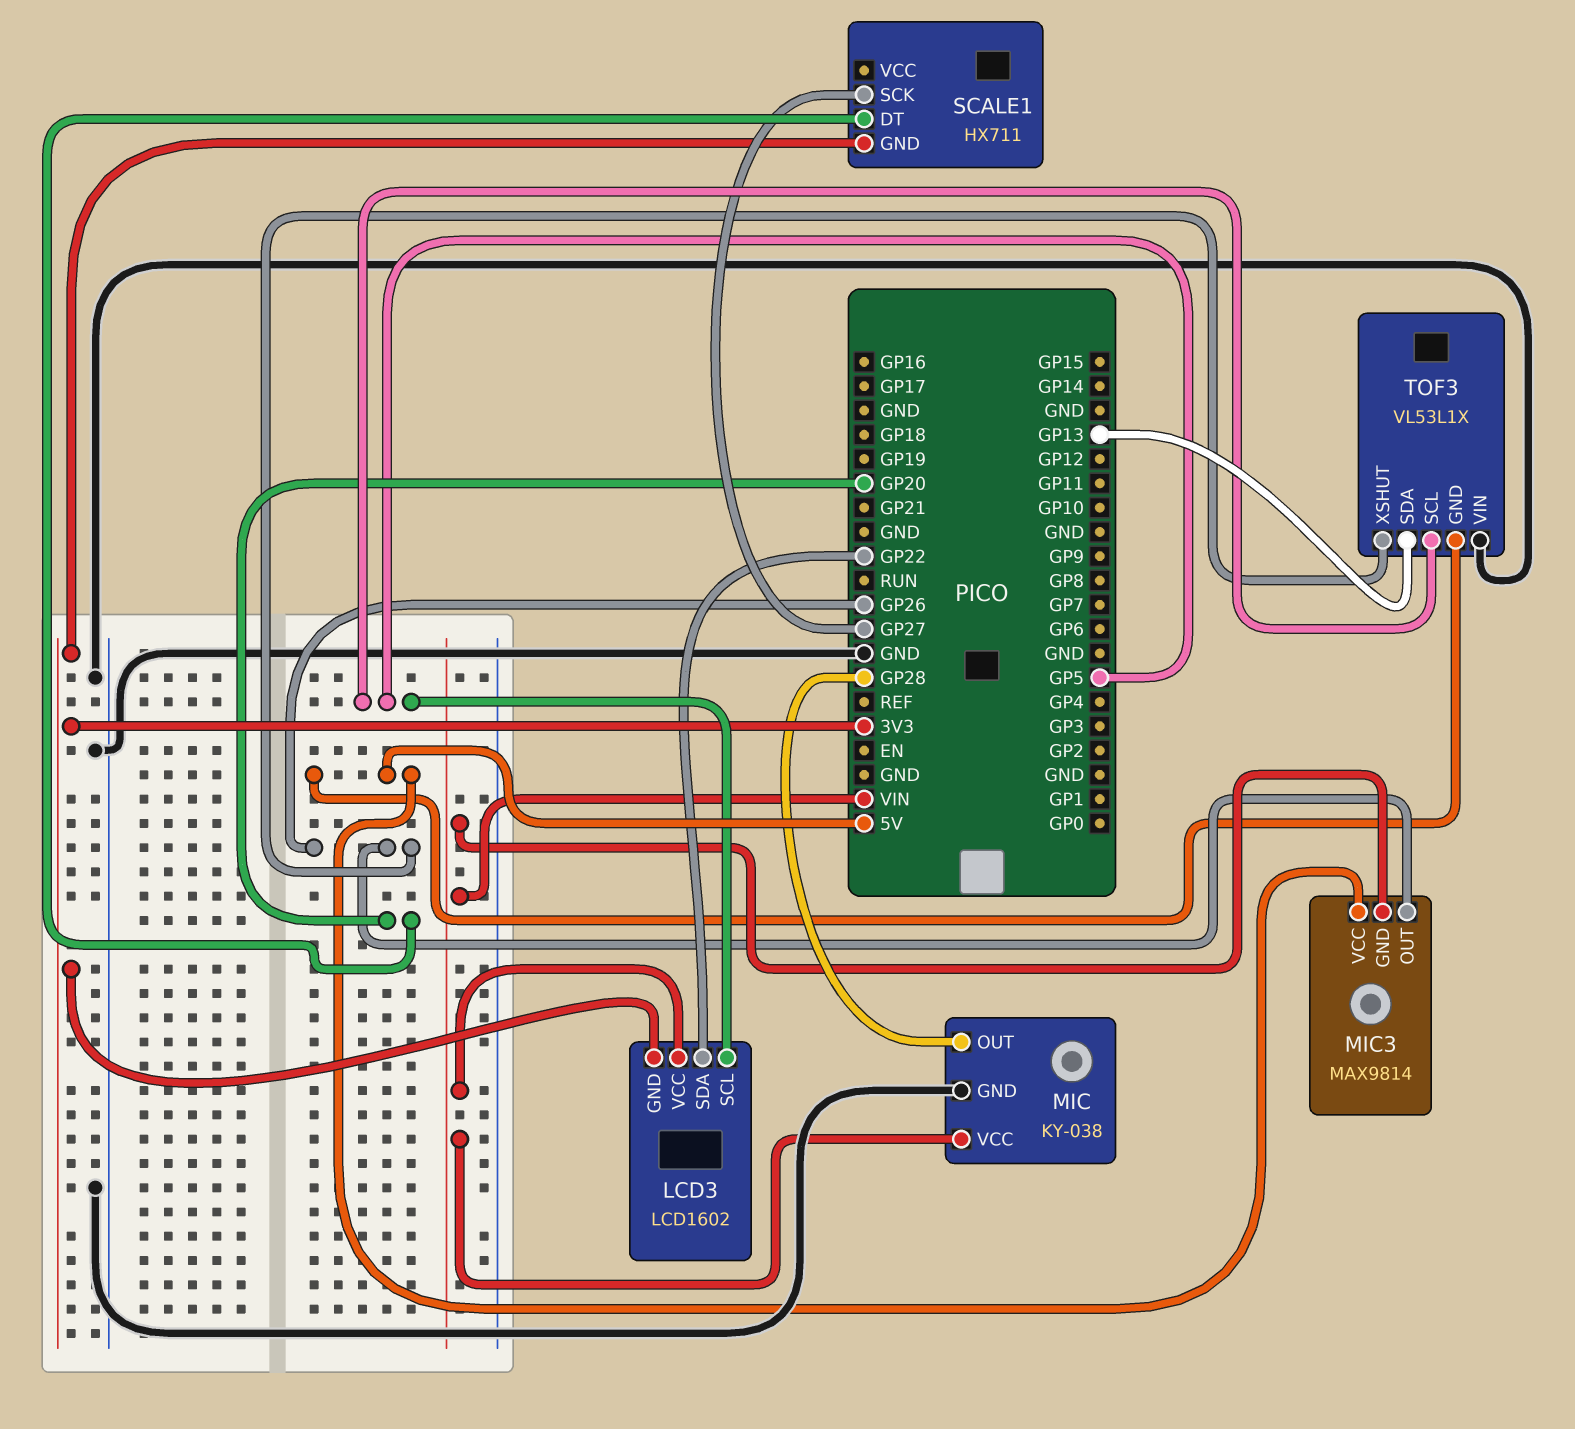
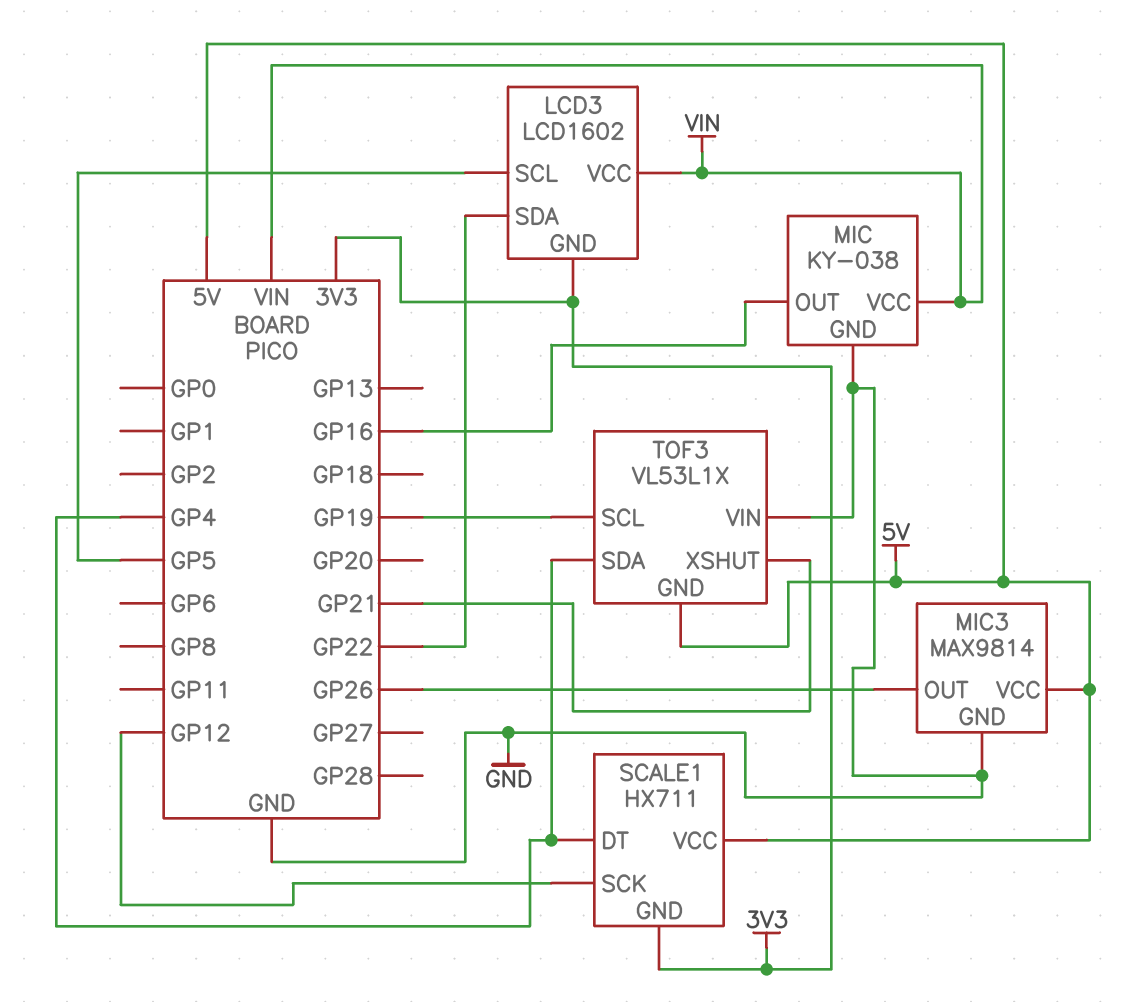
MIC pin OUT: GP28 -> GP16
MIC3 pin GND: VIN -> GND
SCALE1 pin DT: GP20 -> GP4
SCALE1 pin SCK: GP27 -> GP12
SCALE1 pin VCC: none -> 5V
TOF3 pin SCL: GP5 -> GP19
TOF3 pin SDA: GP13 -> GP4
TOF3 pin XSHUT: GP26 -> GP21

